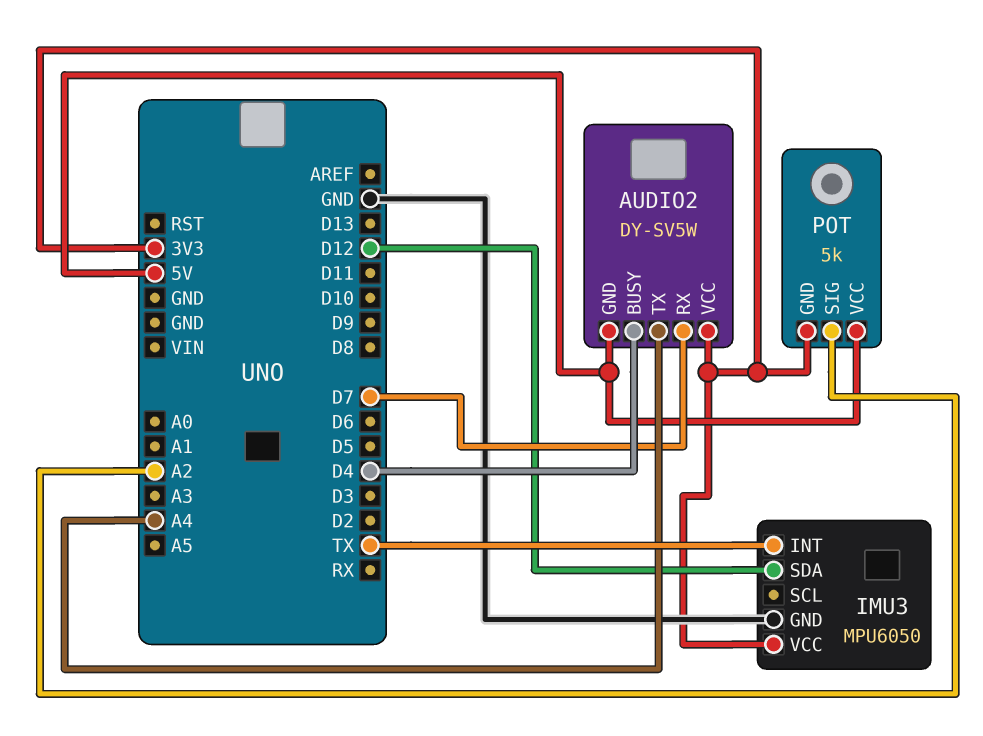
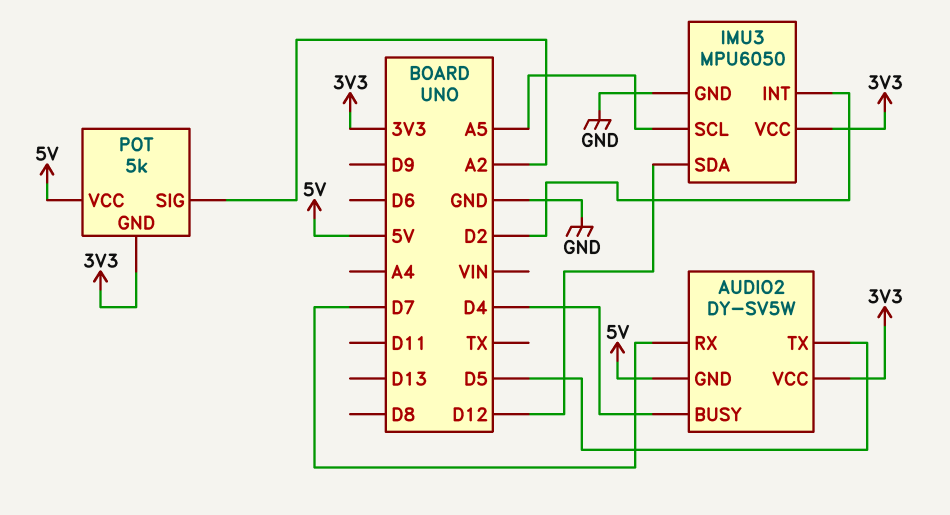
AUDIO2 pin TX: A4 -> D5
IMU3 pin INT: TX -> D2
IMU3 pin SCL: none -> A5

